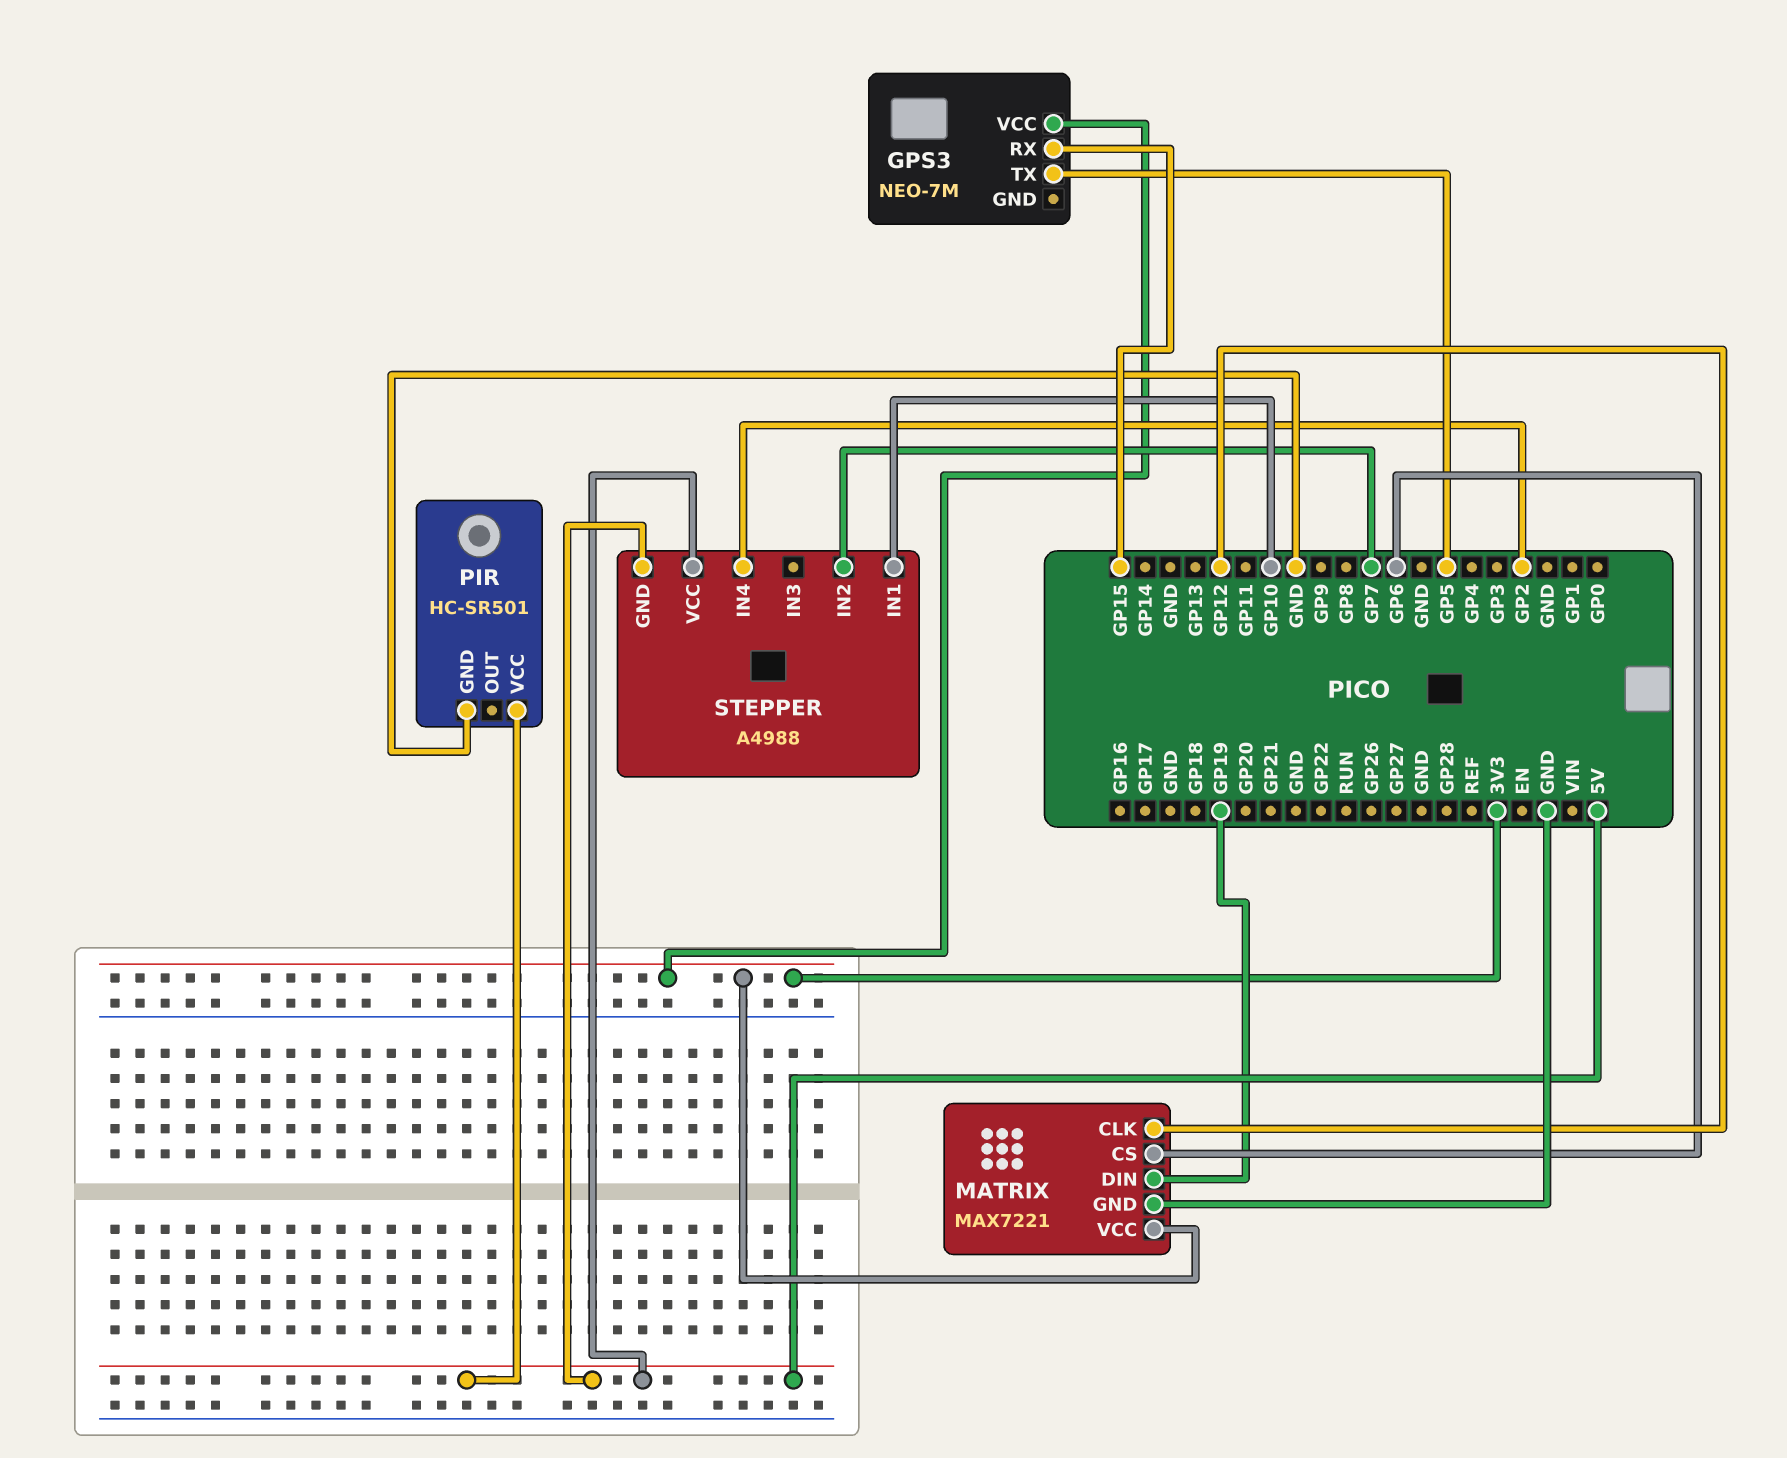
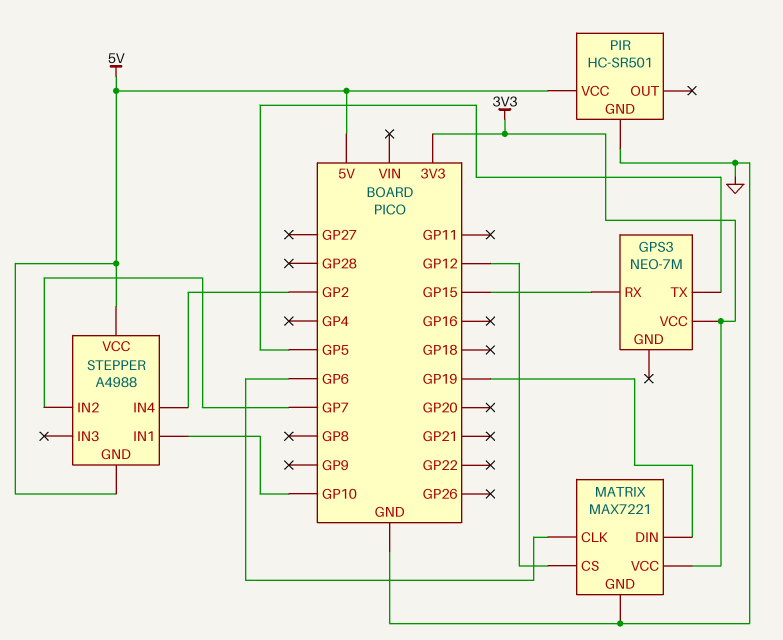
MATRIX pin CLK: GP12 -> GP6
MATRIX pin CS: GP6 -> GP12

